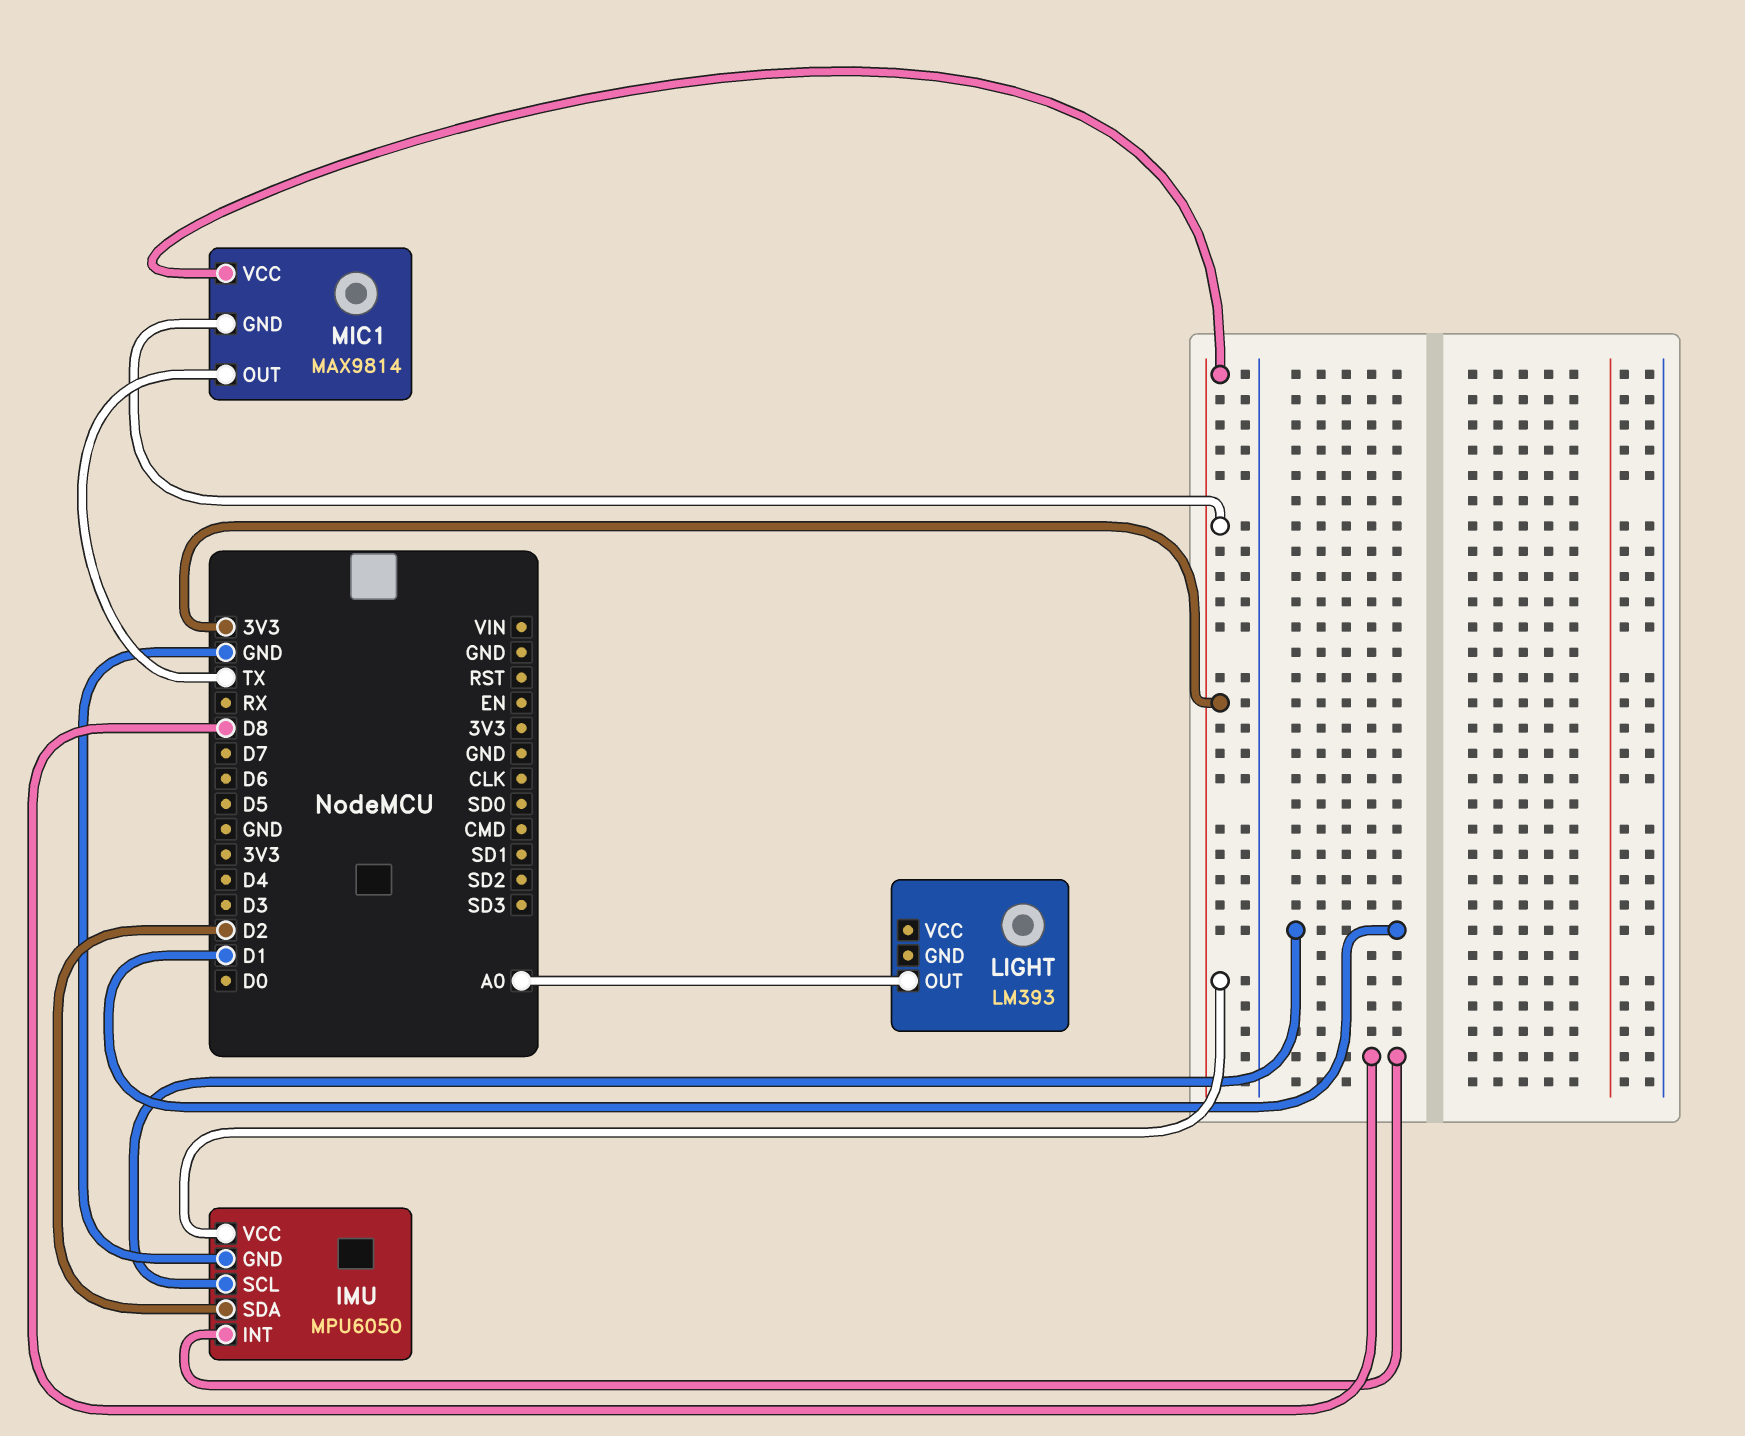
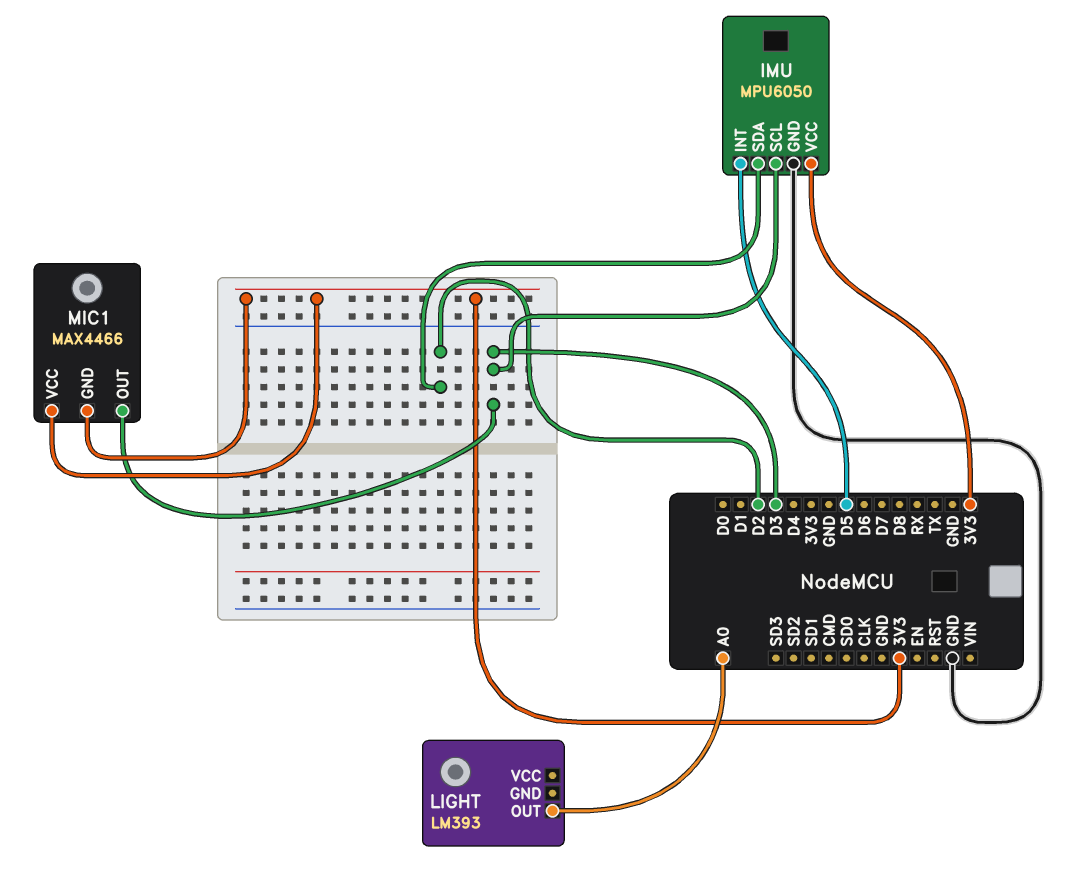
IMU pin INT: D8 -> D5
IMU pin SCL: D1 -> D3
MIC1: MAX9814 -> MAX4466
MIC1 pin OUT: TX -> D3

